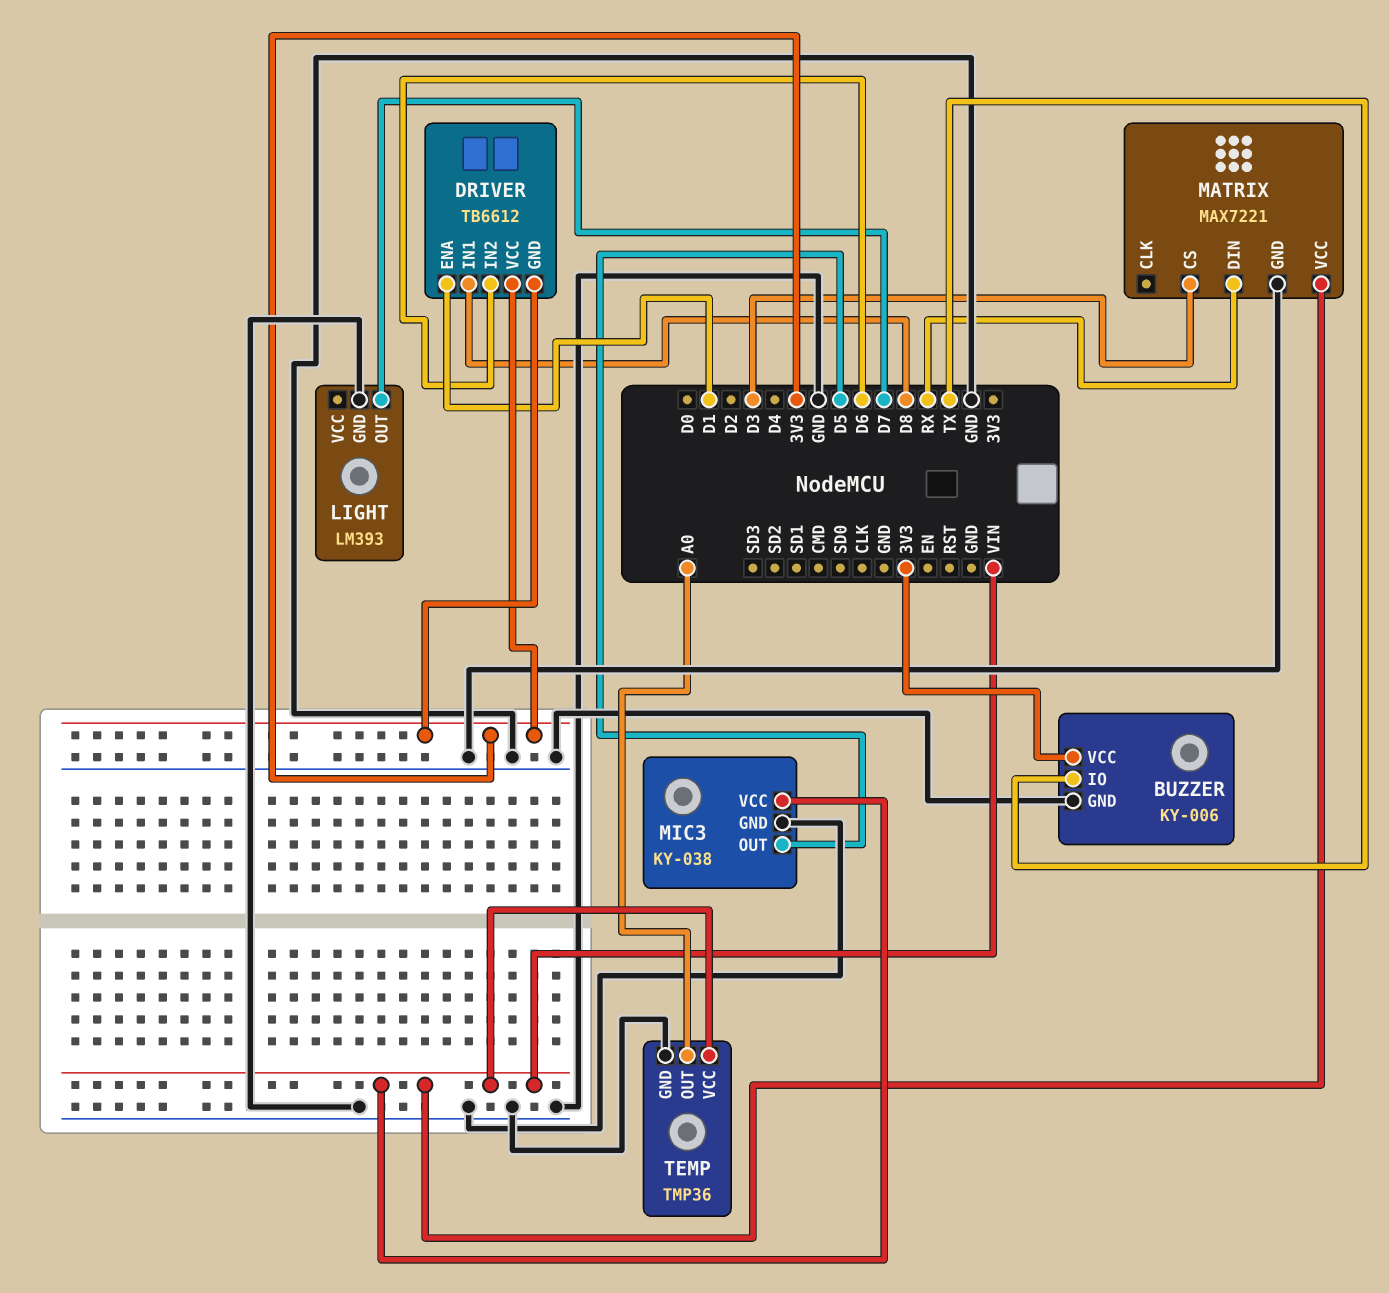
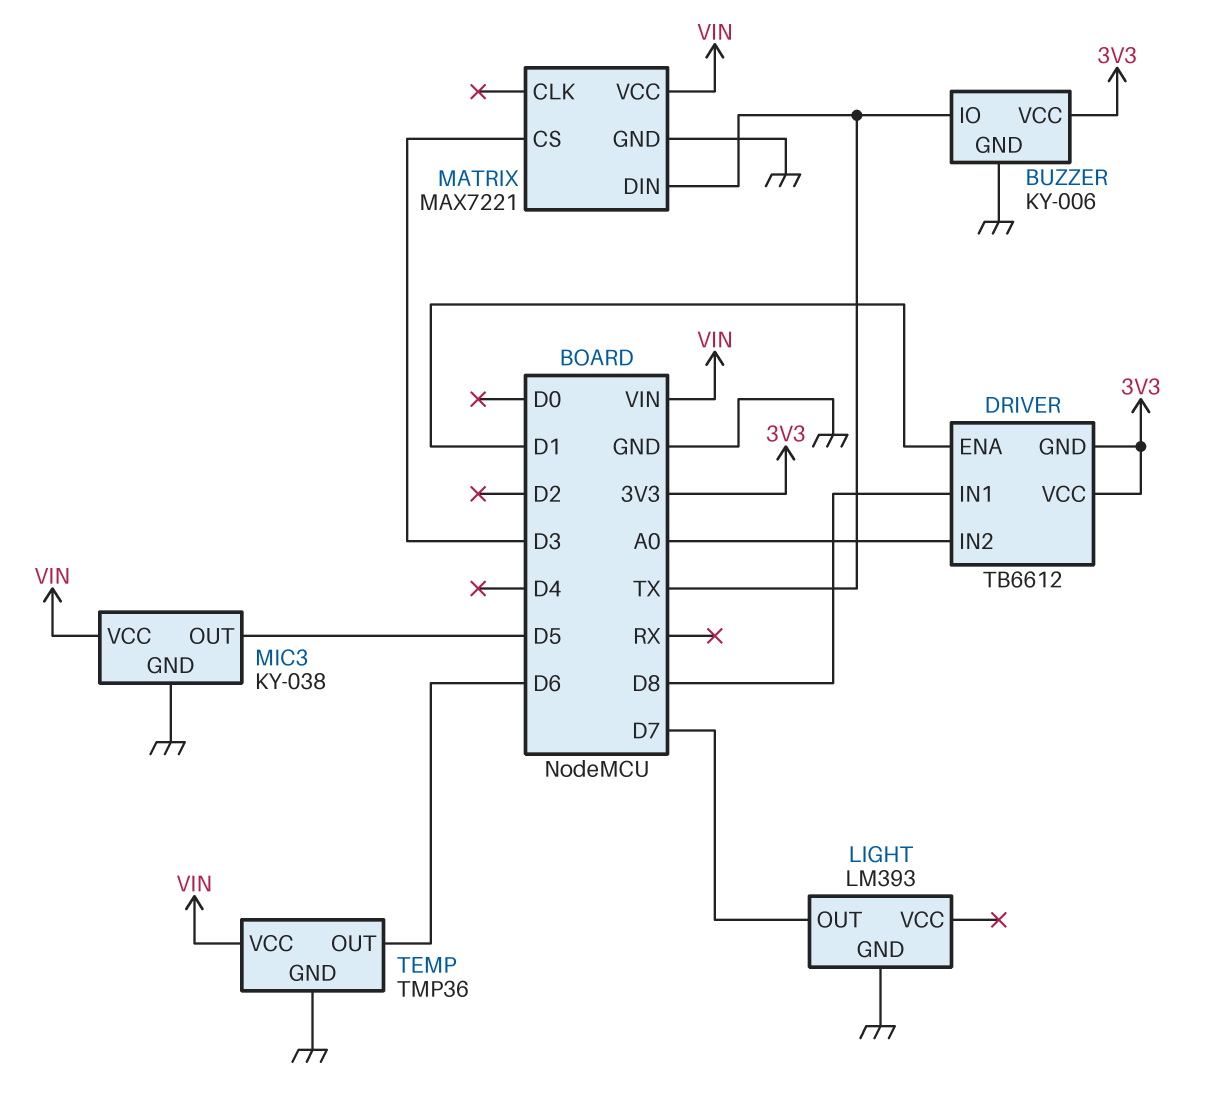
DRIVER pin IN2: D6 -> A0
MATRIX pin DIN: RX -> TX
TEMP pin OUT: A0 -> D6

